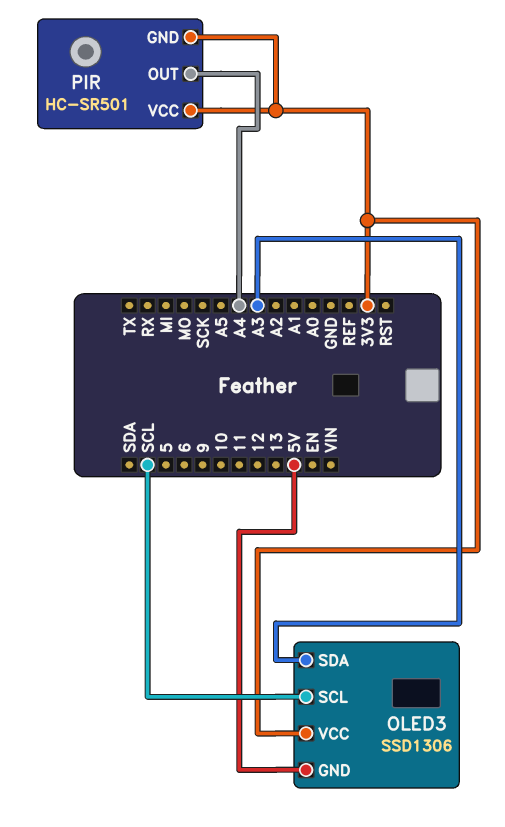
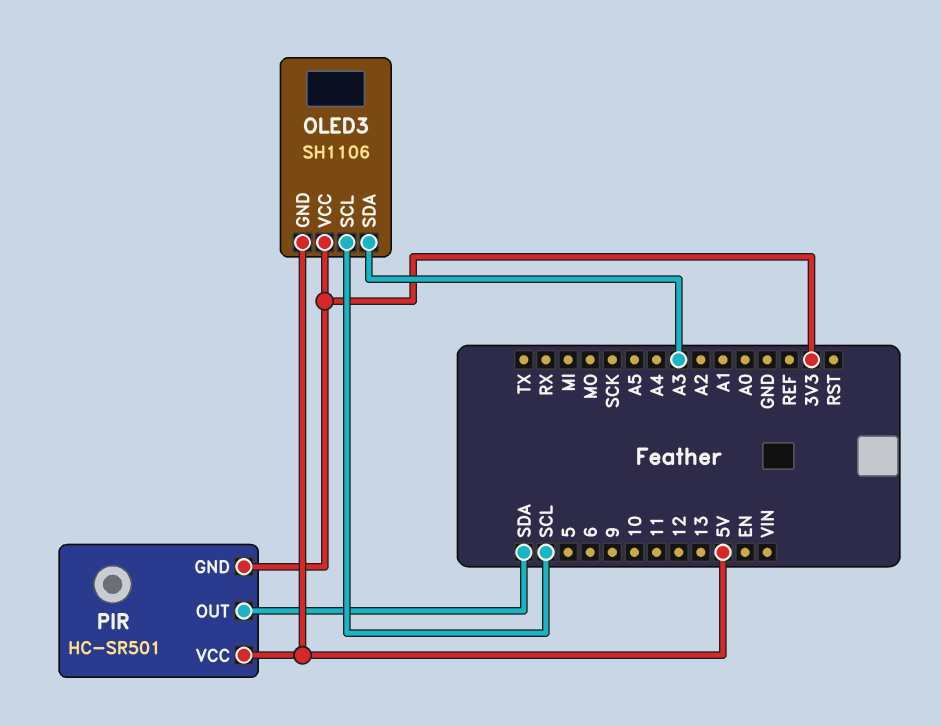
OLED3: SSD1306 -> SH1106
PIR pin OUT: A4 -> SDA
PIR pin VCC: 3V3 -> 5V

